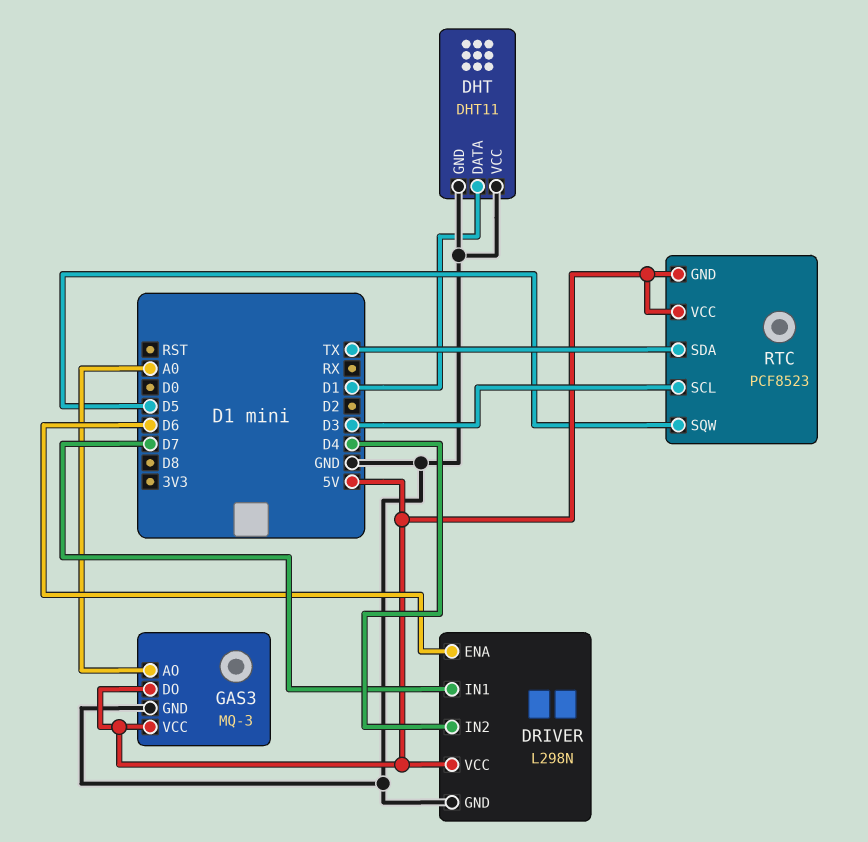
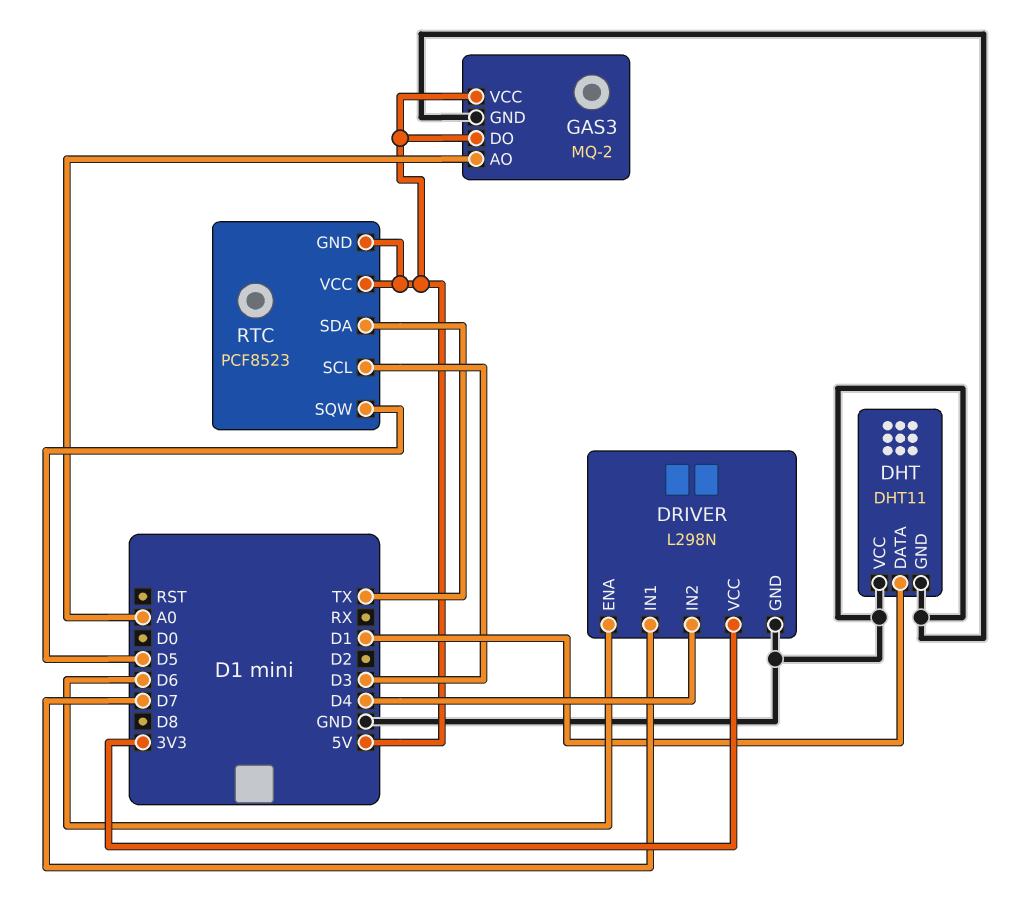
DRIVER pin VCC: 5V -> 3V3
GAS3: MQ-3 -> MQ-2

